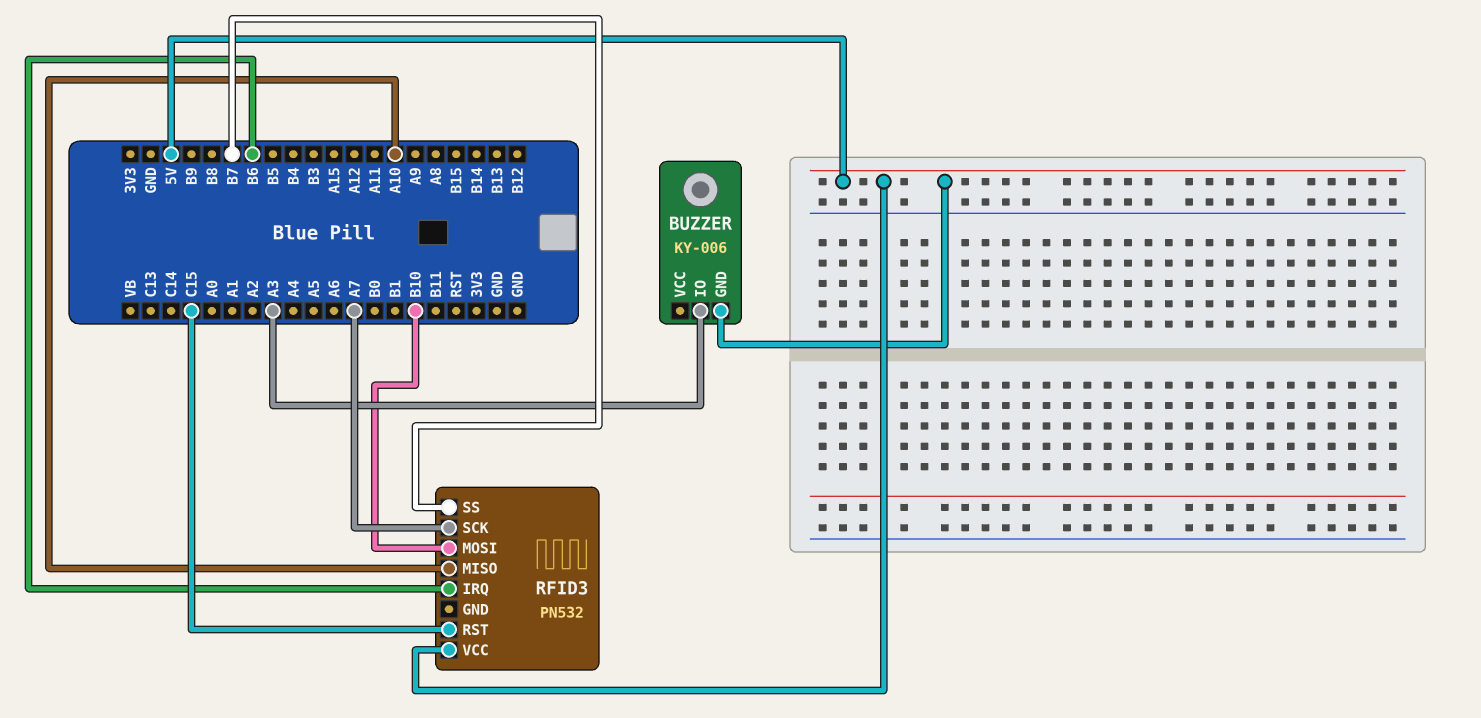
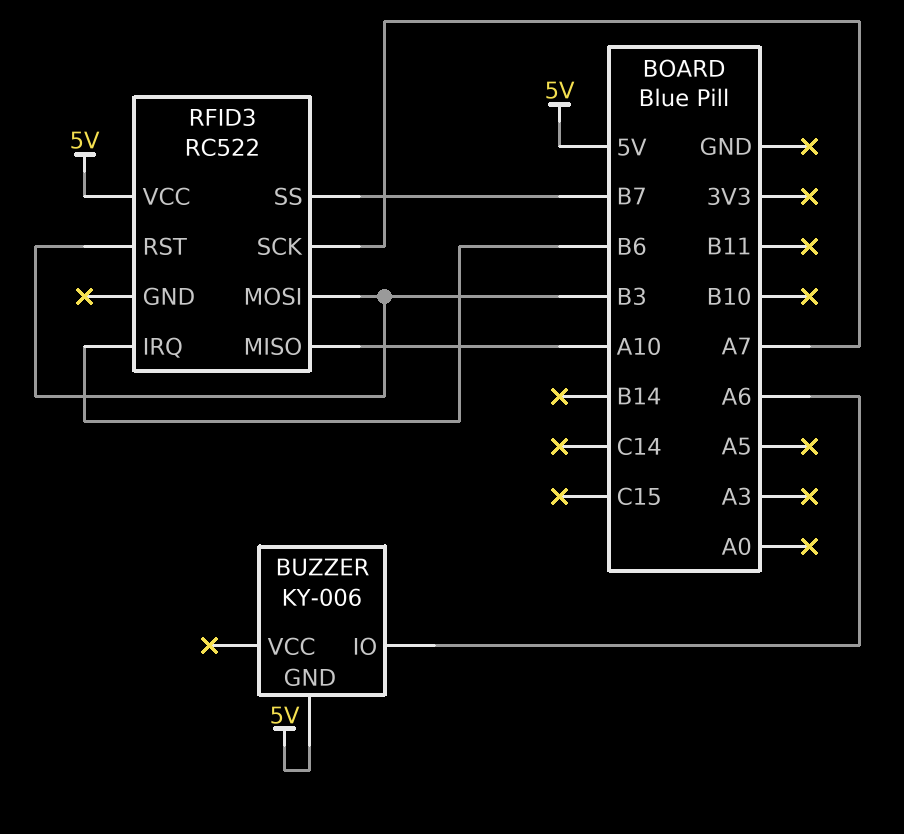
BUZZER pin IO: A3 -> A6
RFID3: PN532 -> RC522
RFID3 pin MOSI: B10 -> B3
RFID3 pin RST: C15 -> B3

